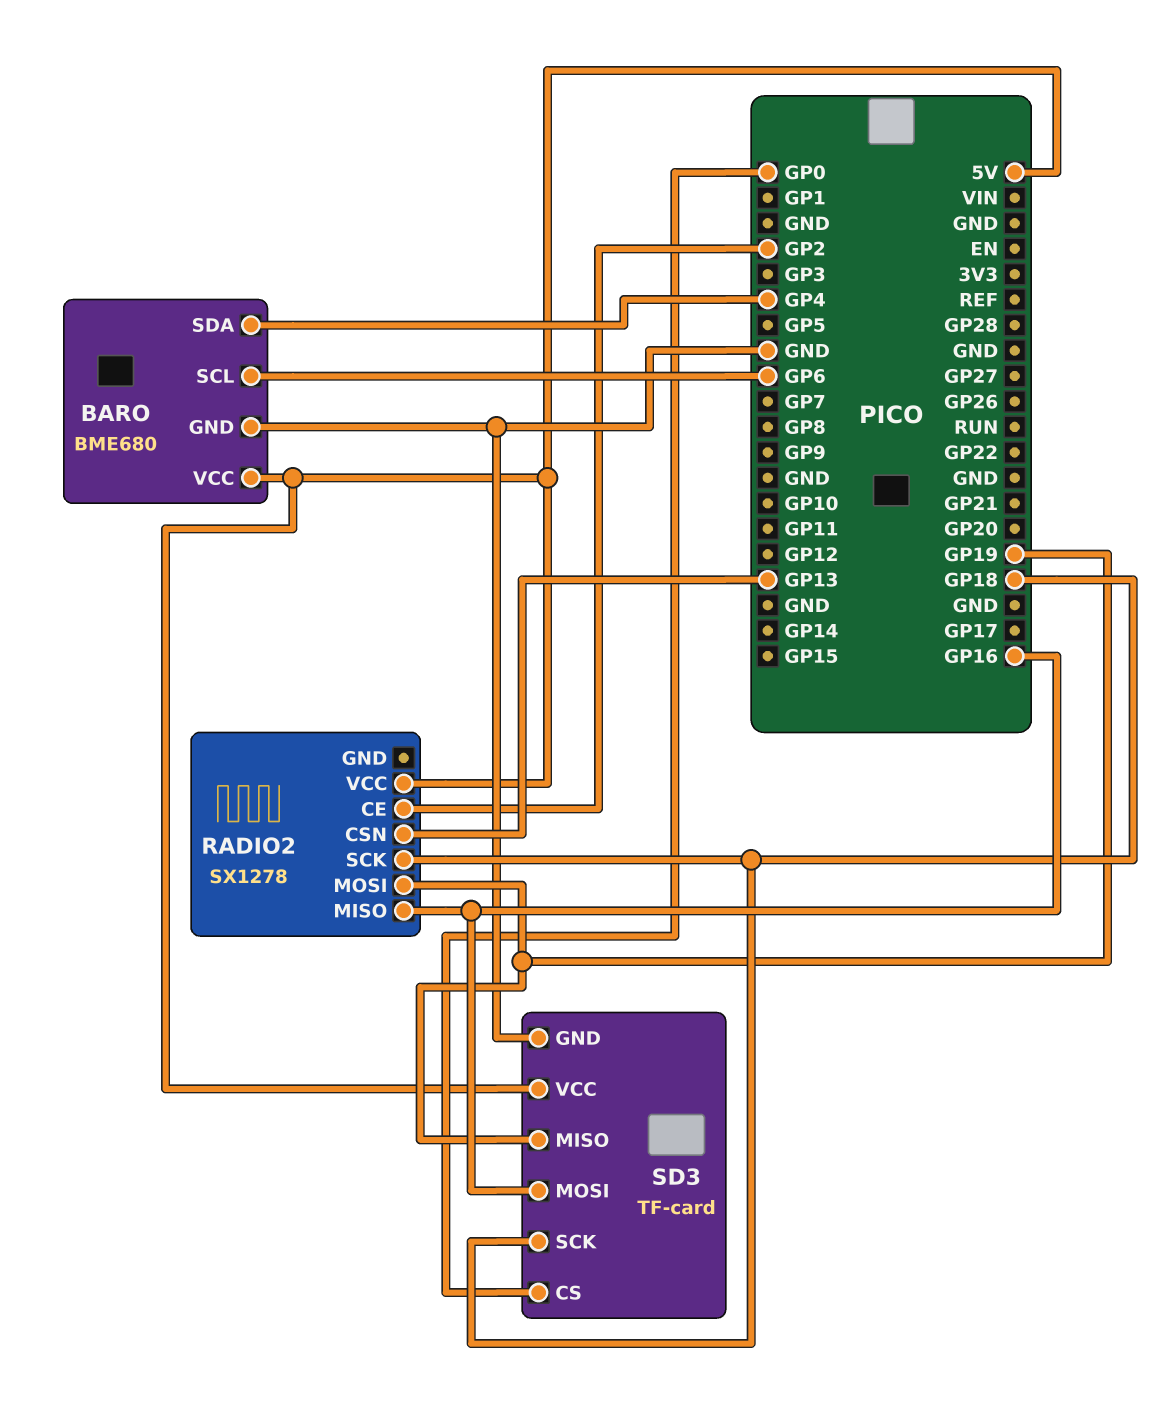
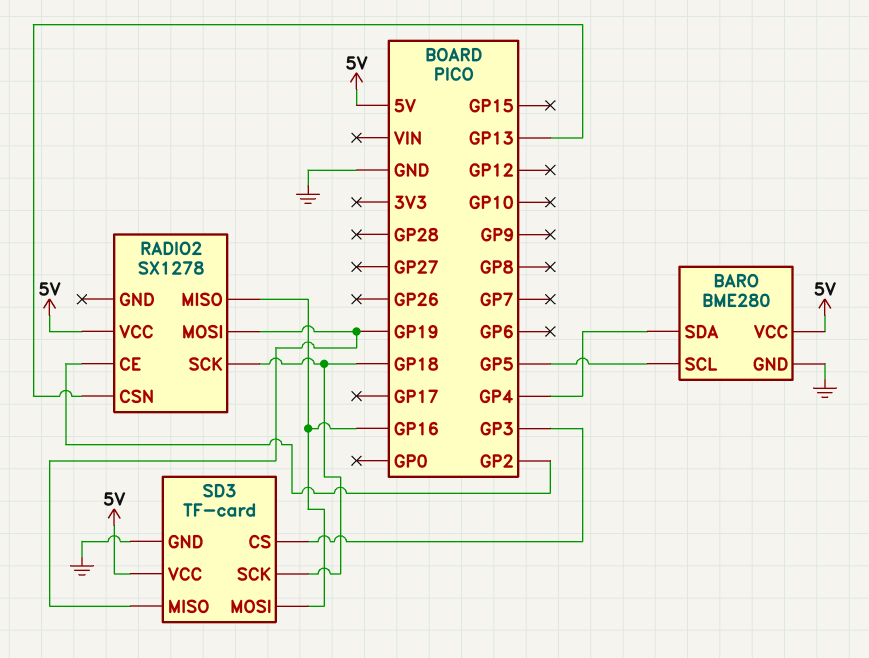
BARO: BME680 -> BME280
BARO pin SCL: GP6 -> GP5
SD3 pin CS: GP0 -> GP3

